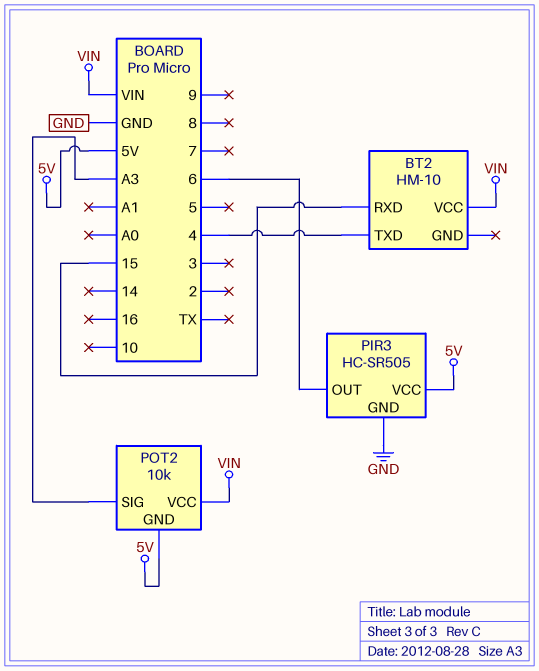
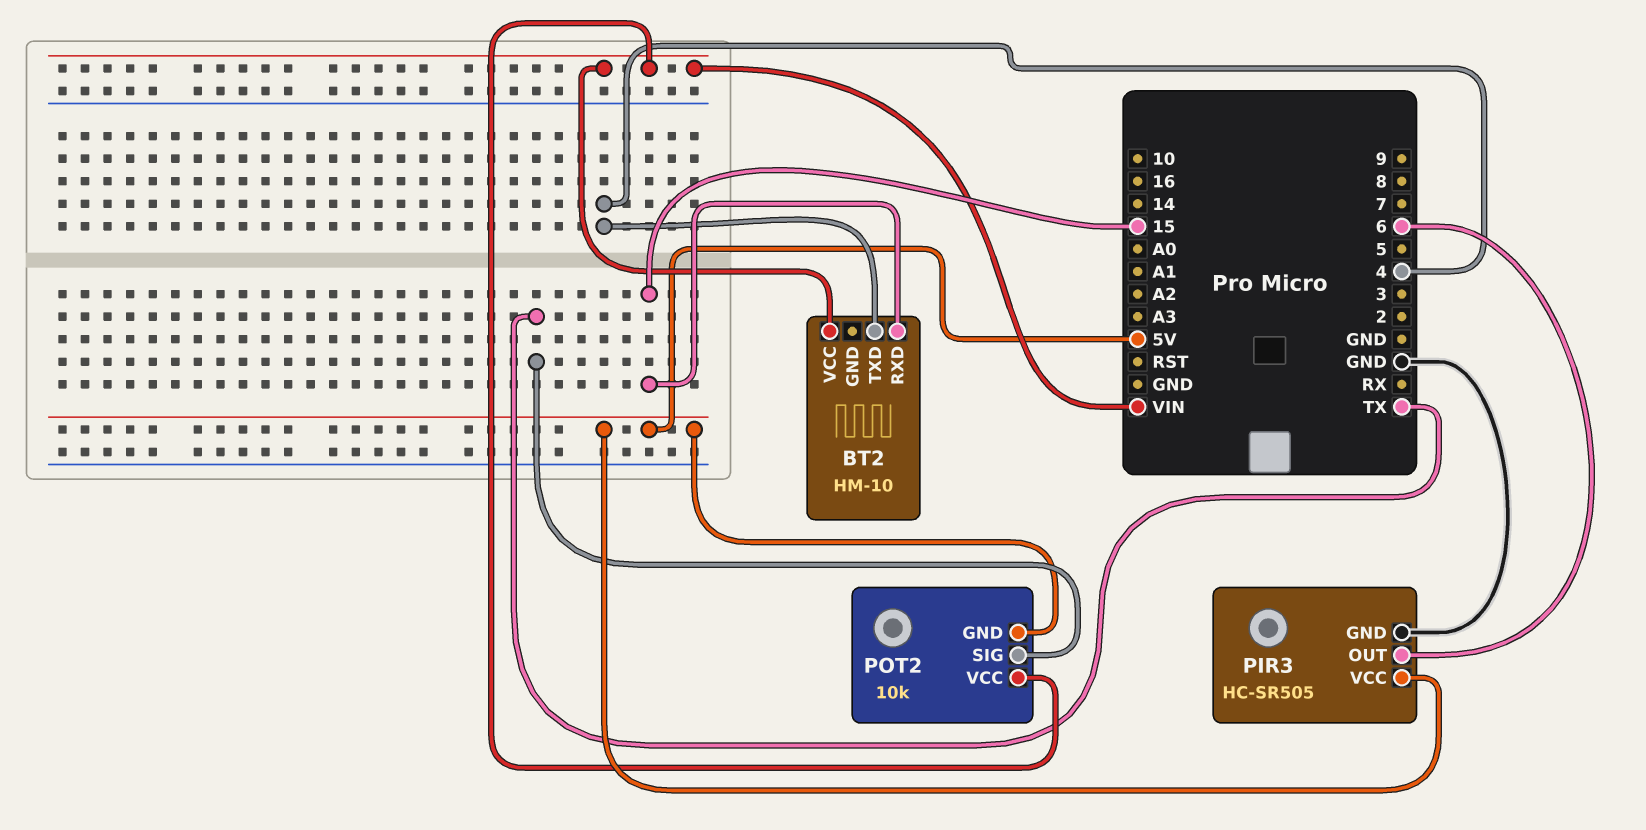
POT2 pin SIG: A3 -> TX

